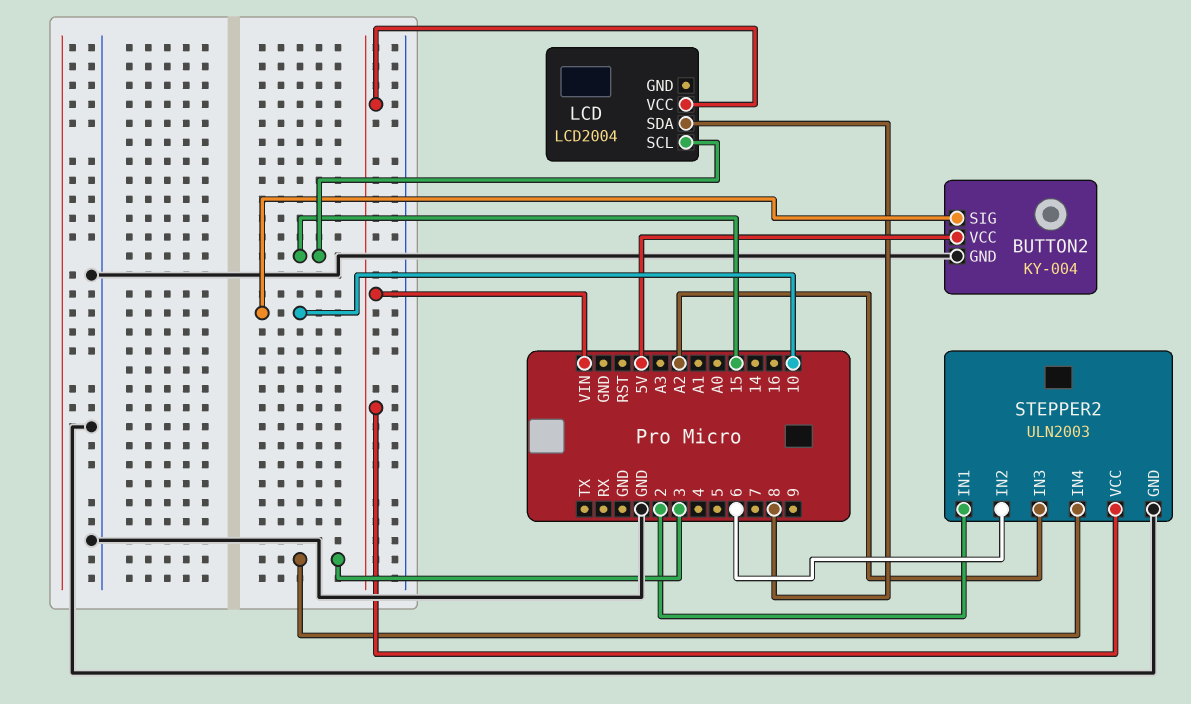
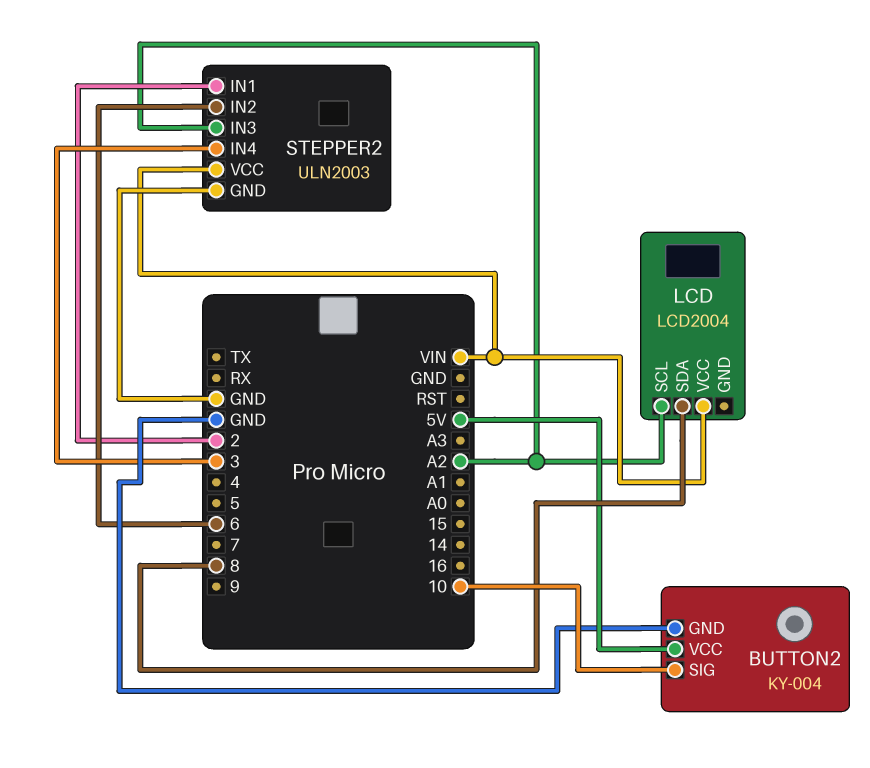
LCD pin SCL: 15 -> A2

